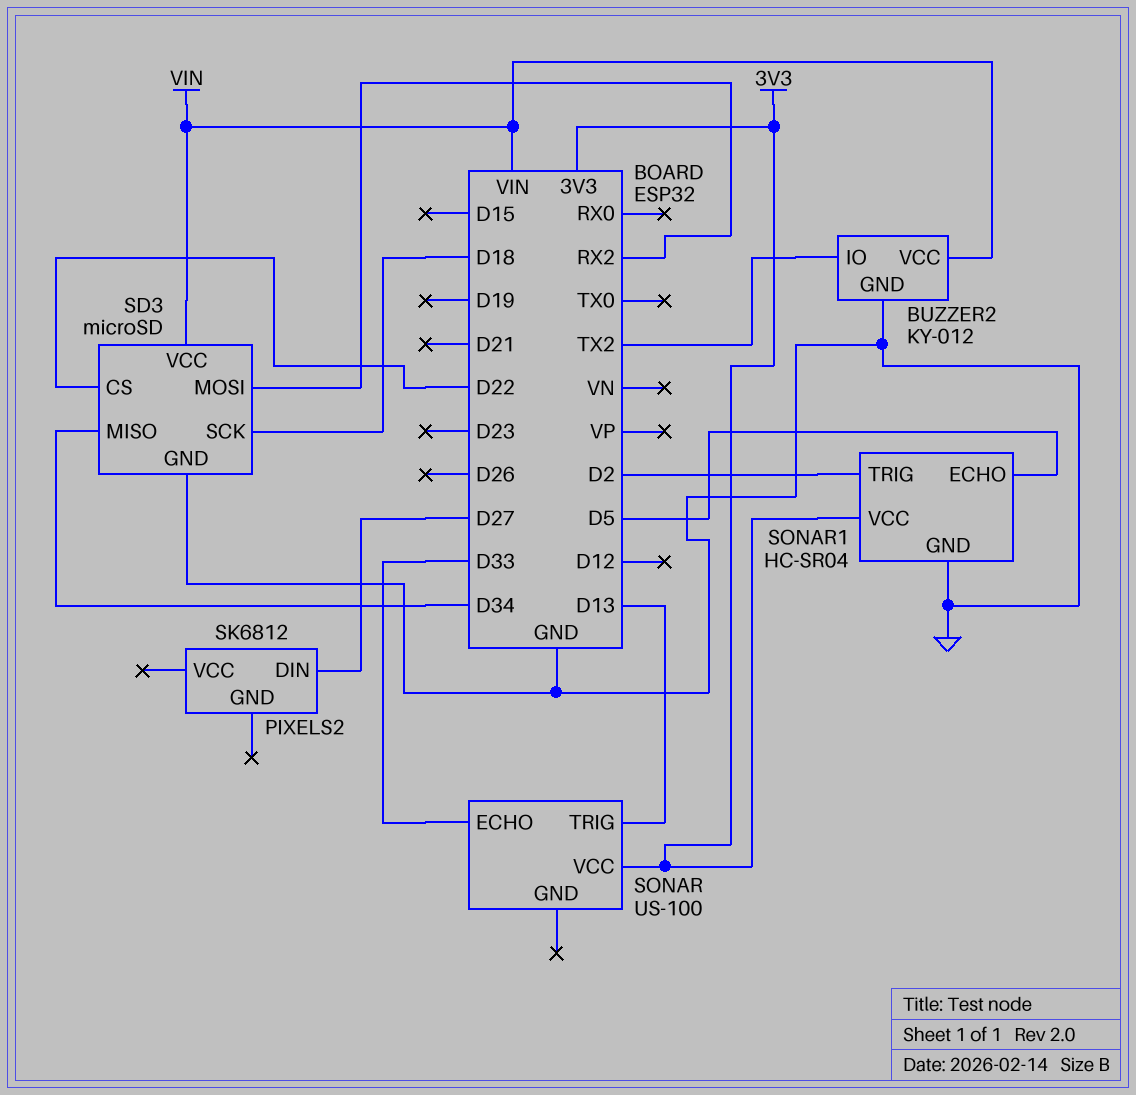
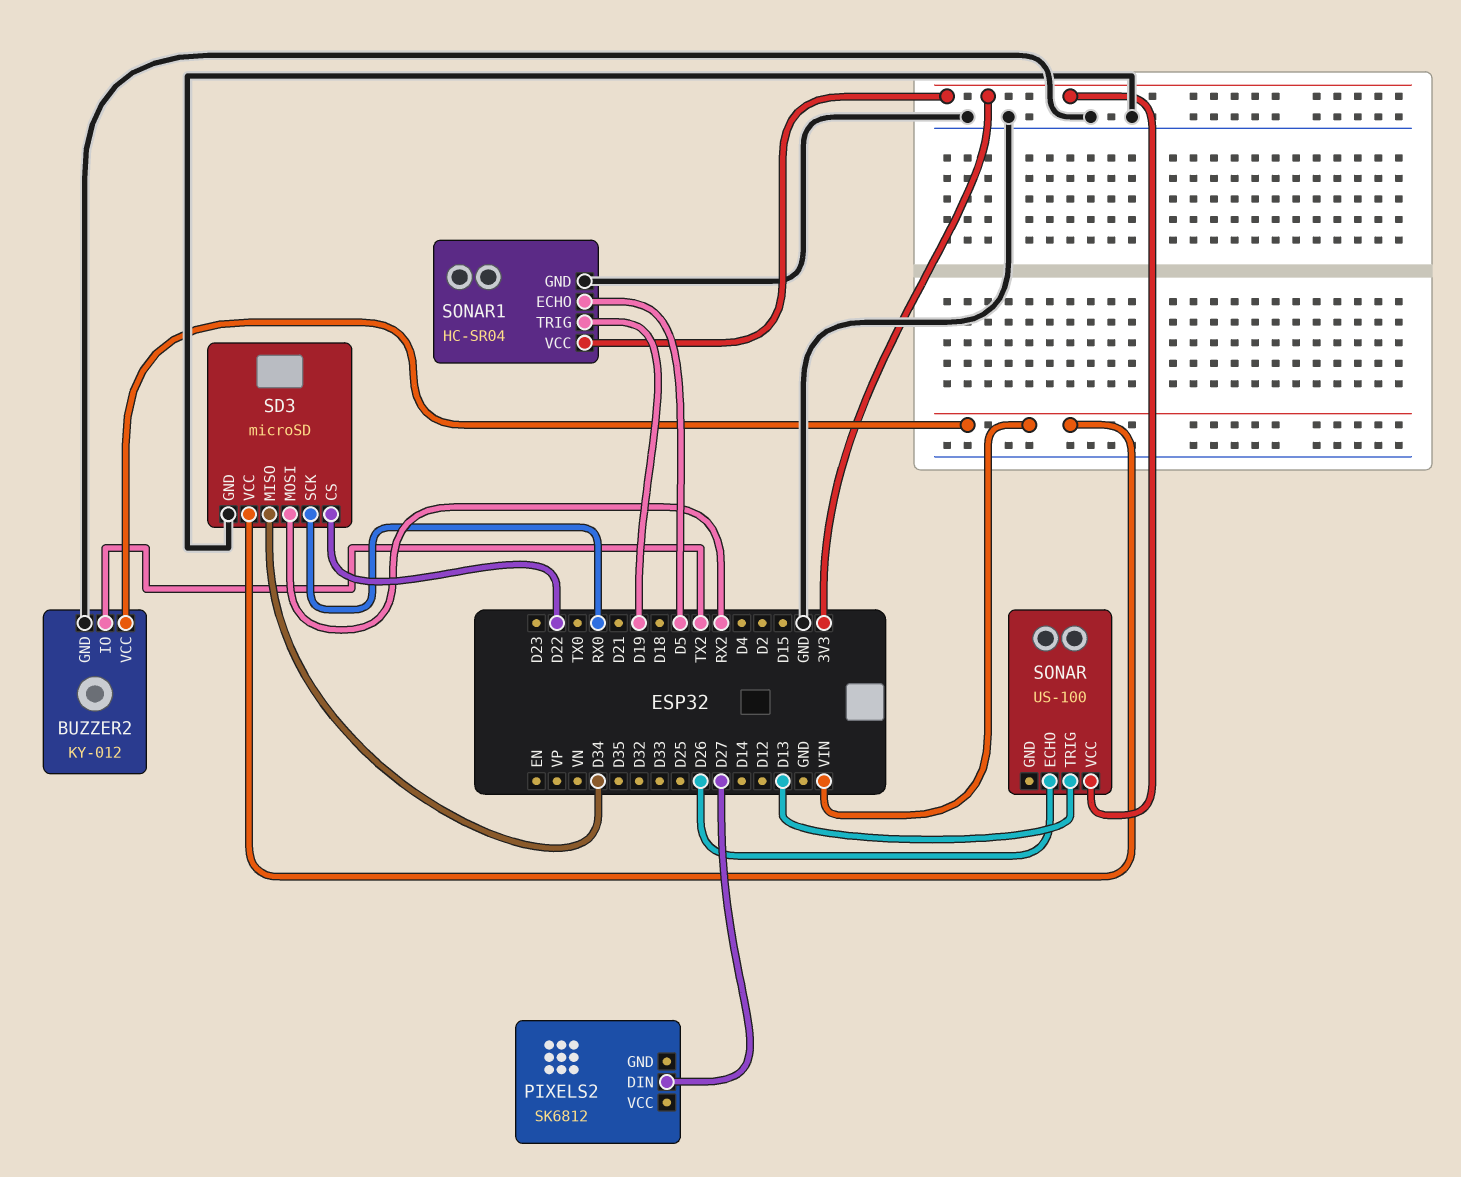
SD3 pin SCK: D18 -> RX0
SONAR pin ECHO: D33 -> D26
SONAR1 pin TRIG: D2 -> D19

